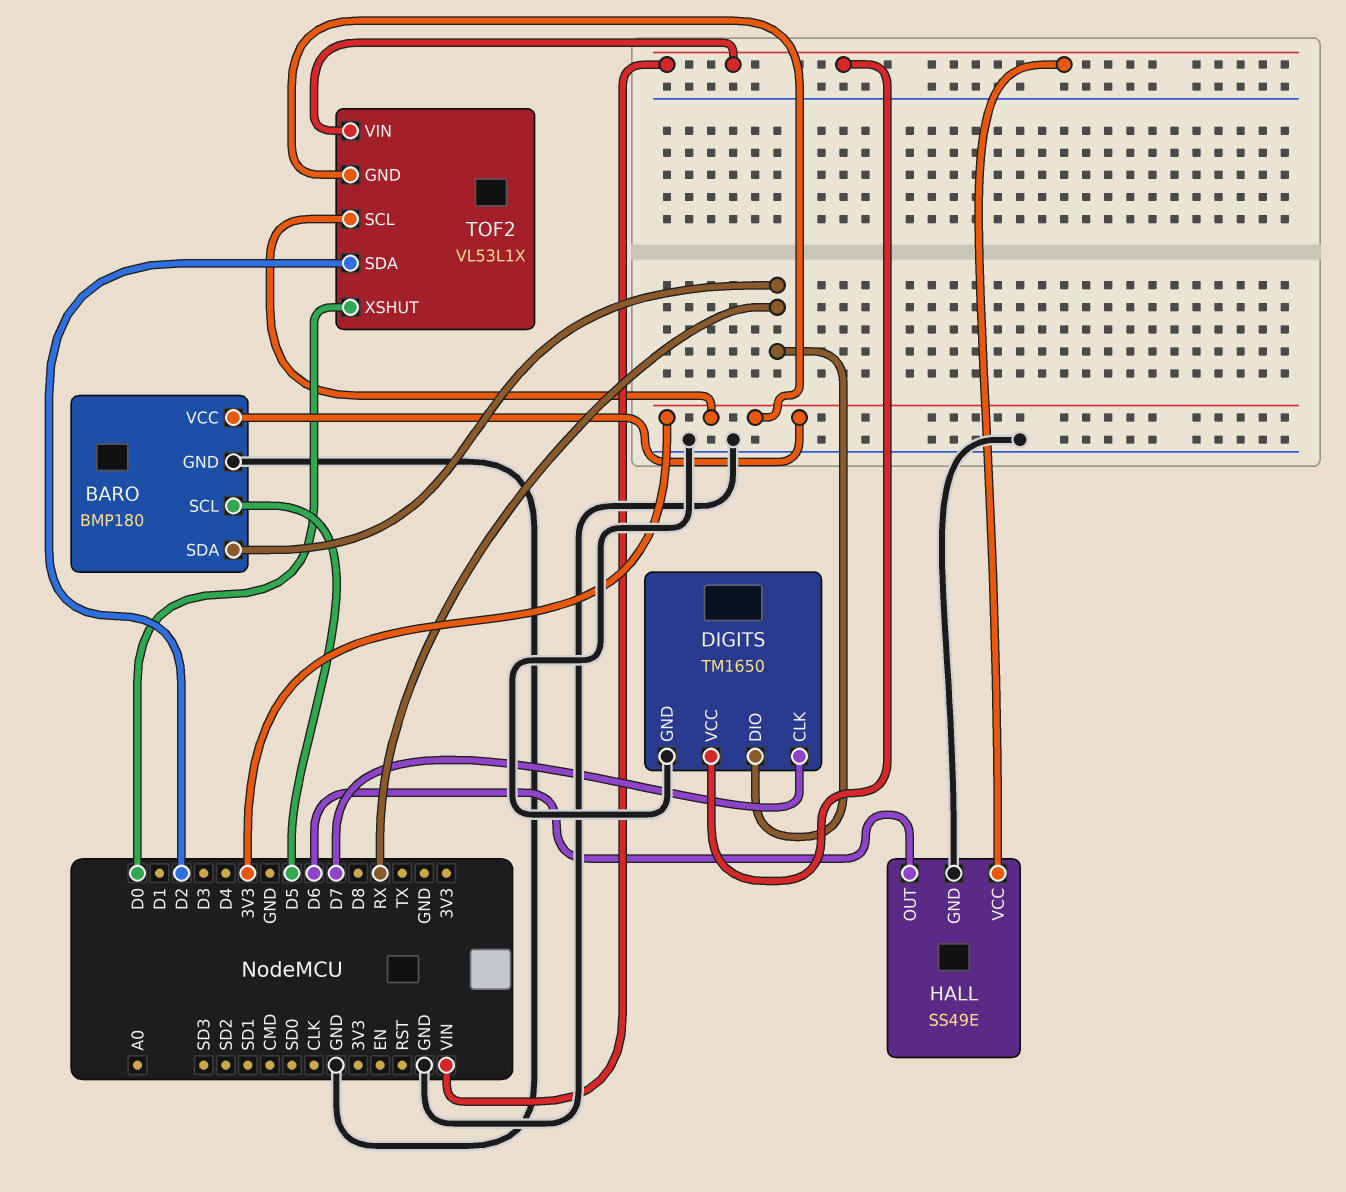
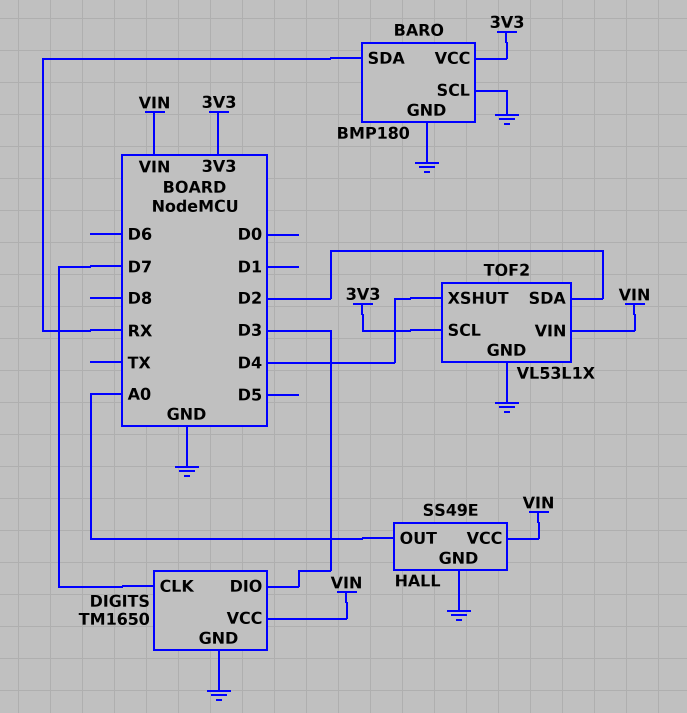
BARO pin SCL: D5 -> GND
DIGITS pin DIO: RX -> D3
HALL pin OUT: D6 -> A0
TOF2 pin GND: 3V3 -> GND
TOF2 pin XSHUT: D0 -> D4

